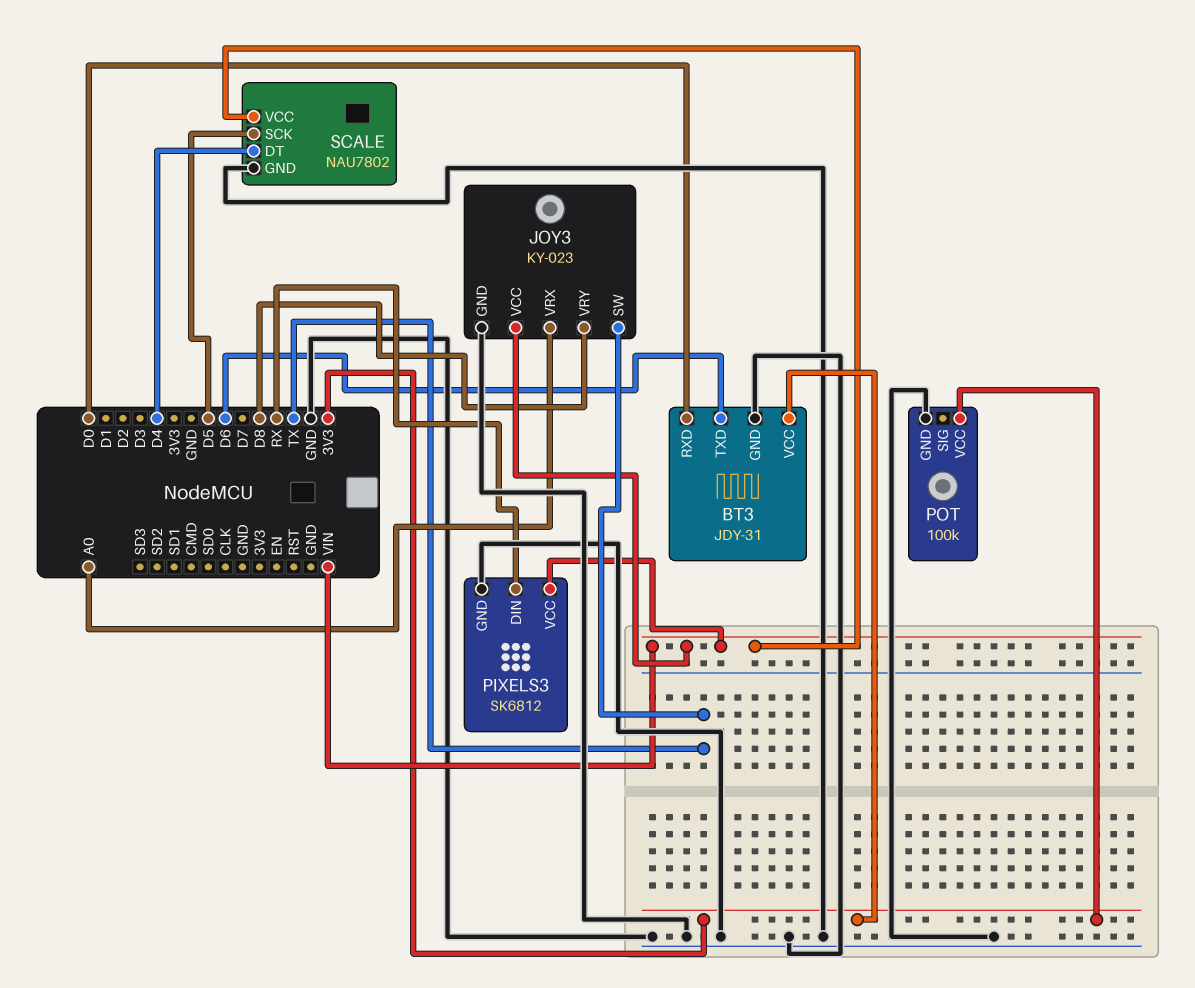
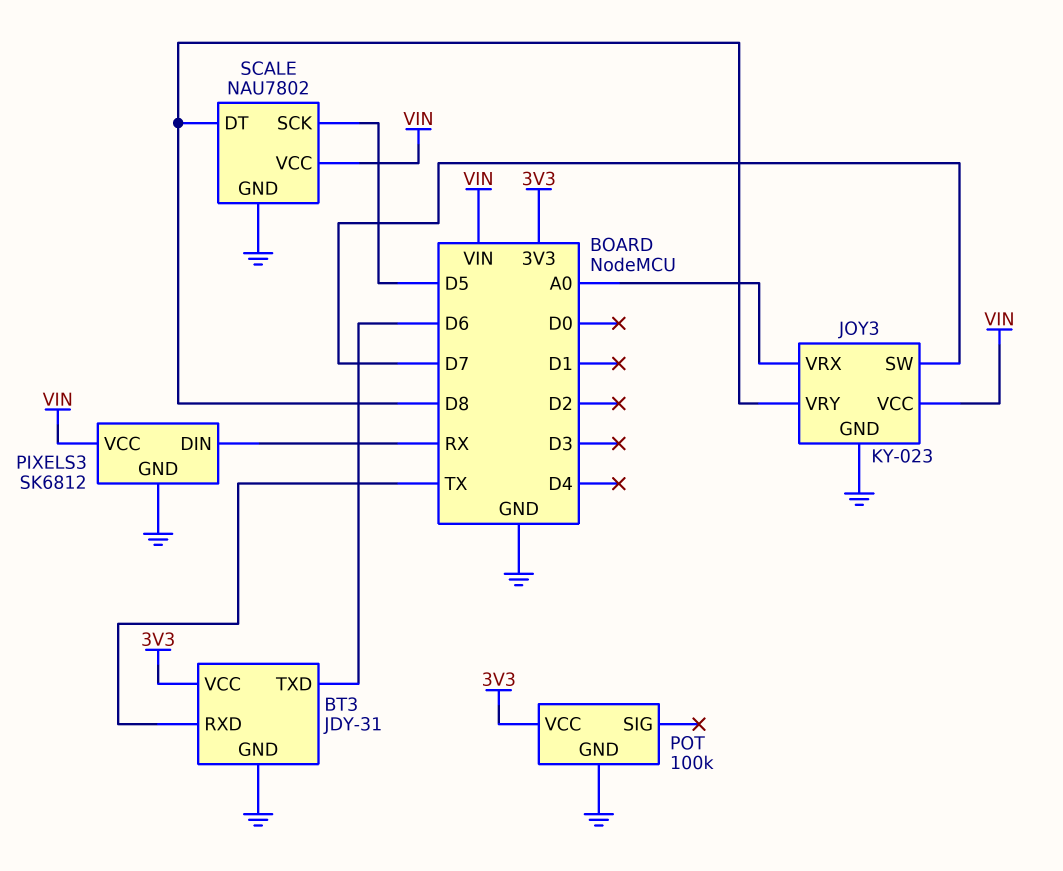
BT3 pin RXD: D0 -> TX
JOY3 pin SW: TX -> D7
SCALE pin DT: D4 -> D8

